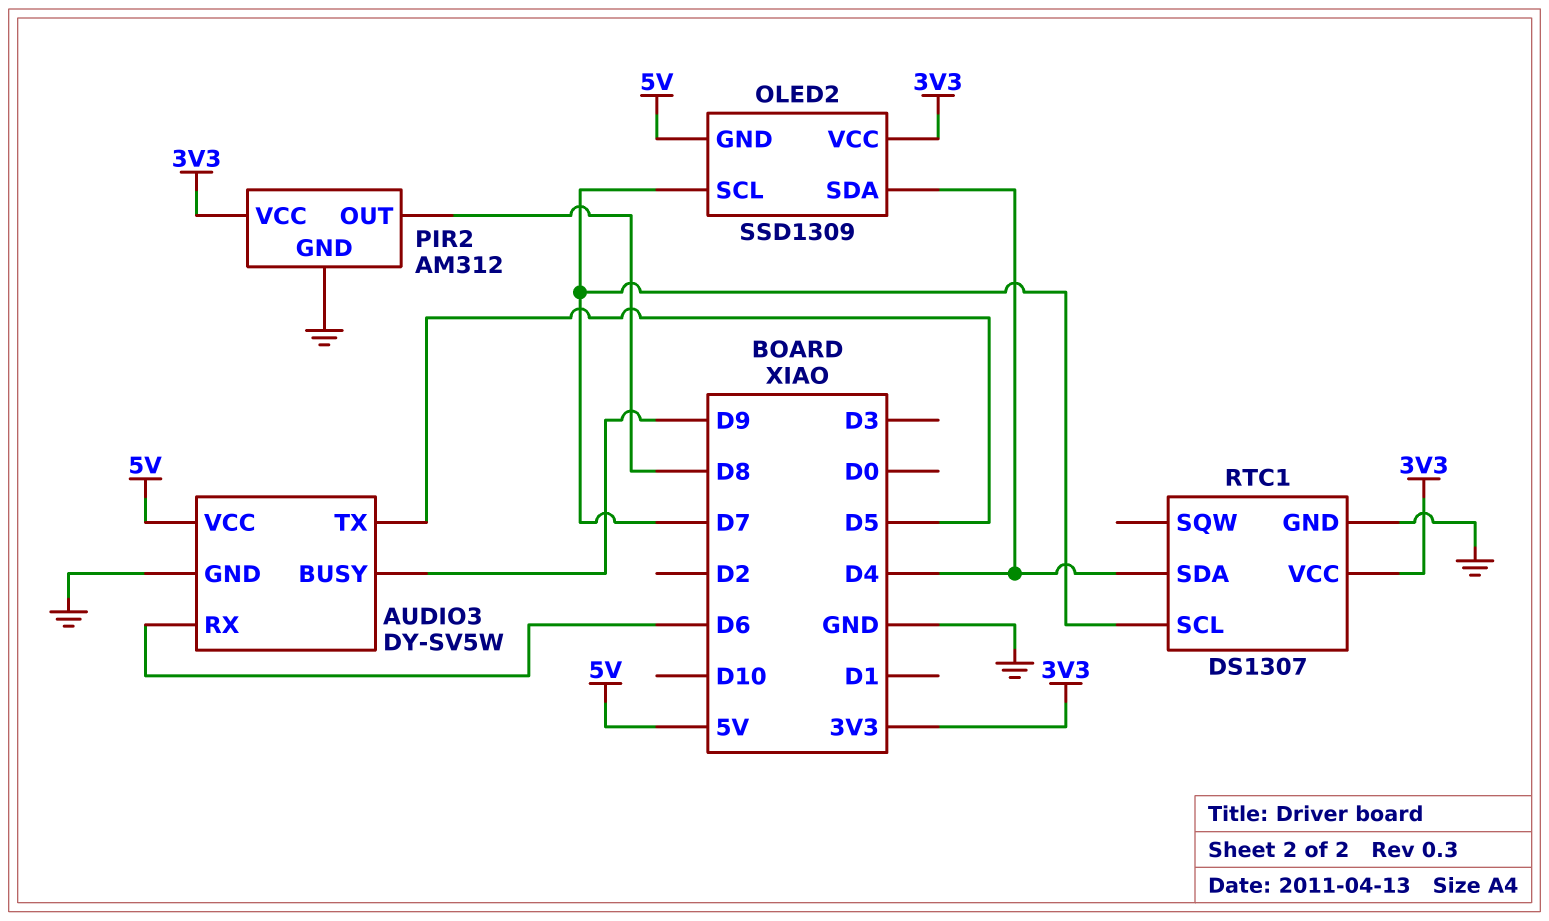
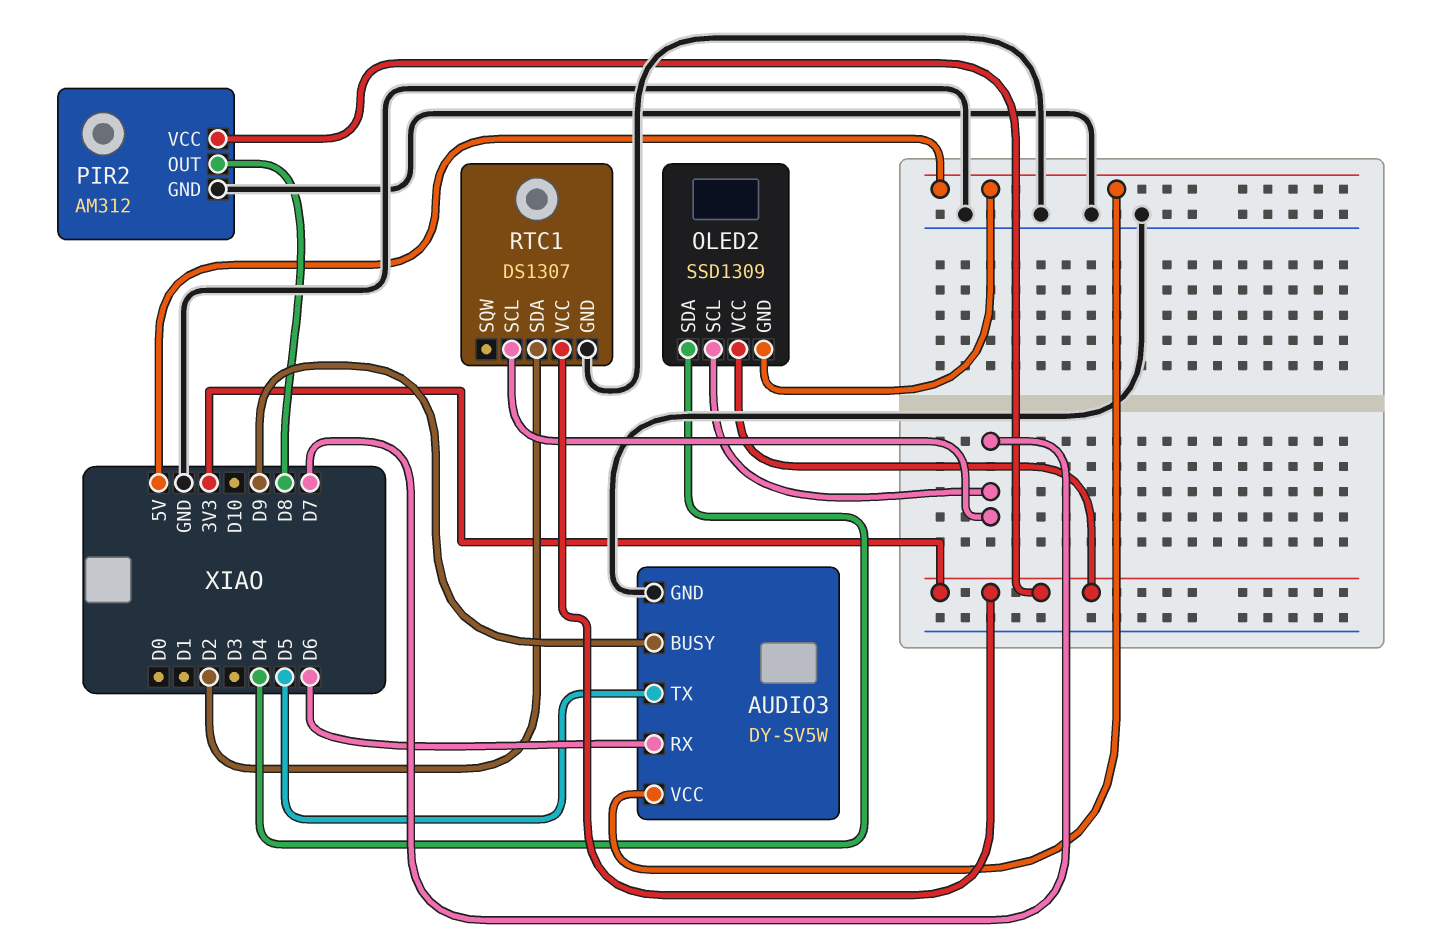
RTC1 pin SDA: D4 -> D2

